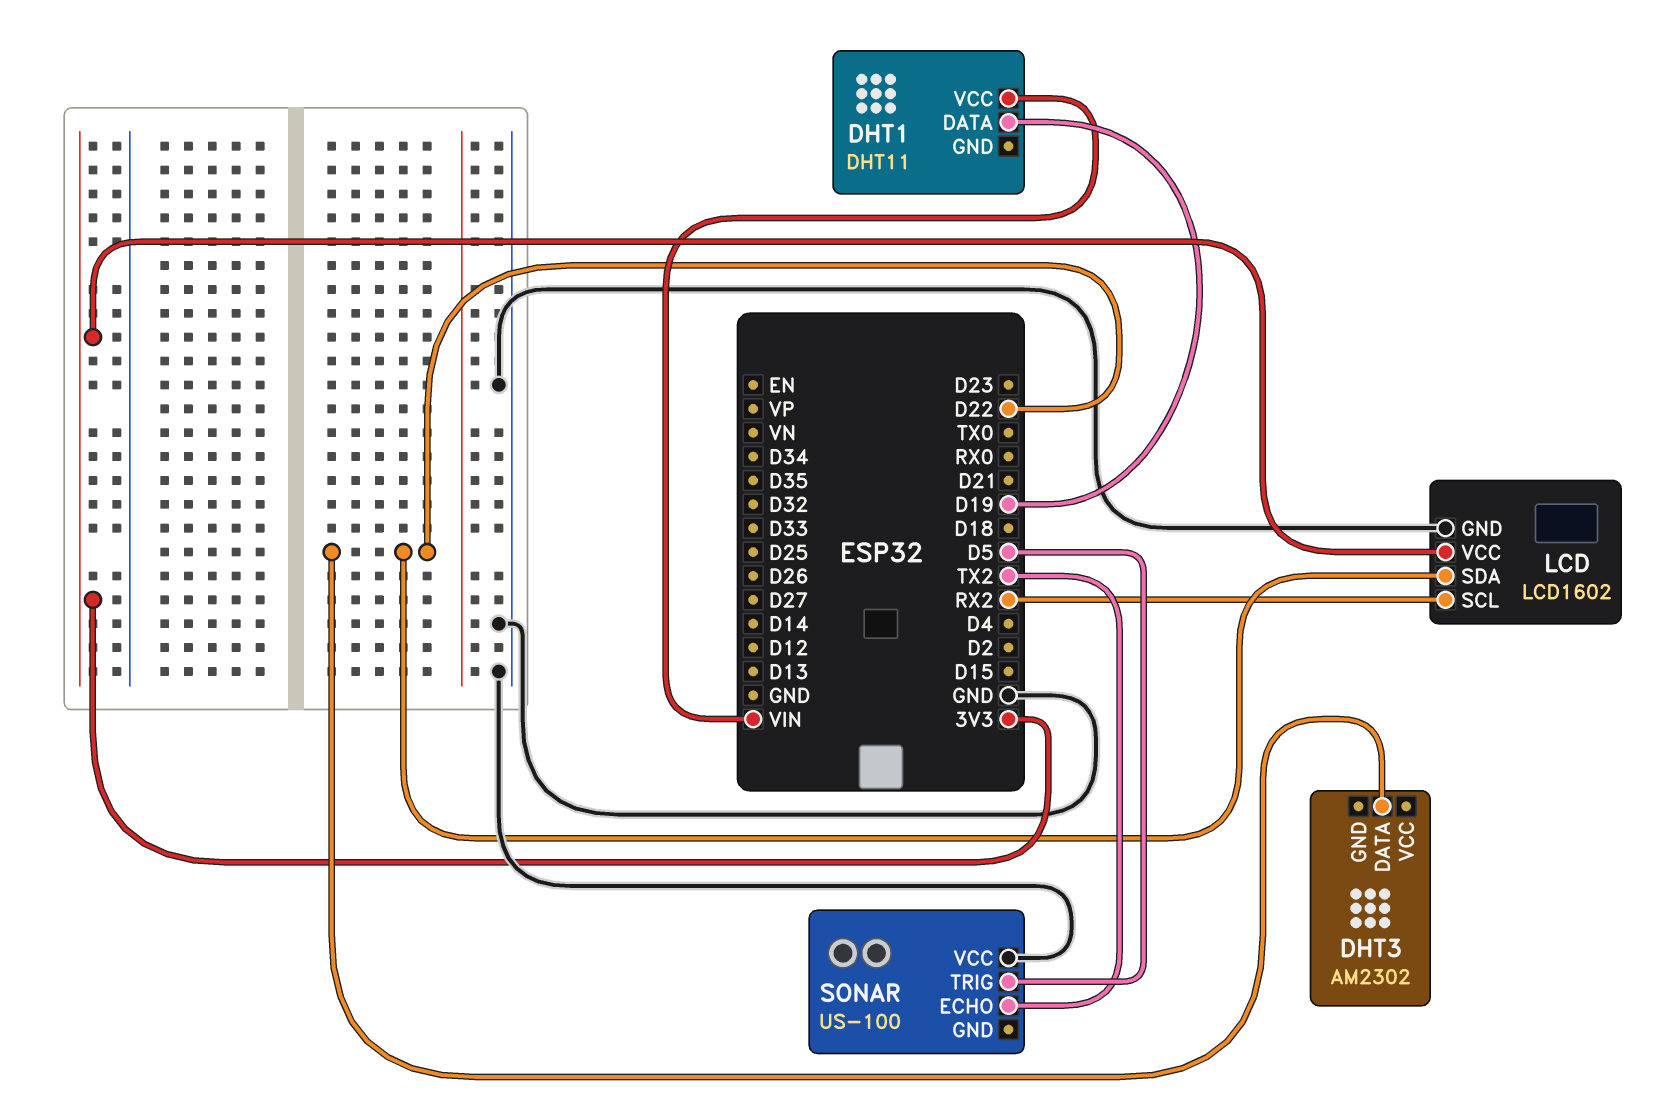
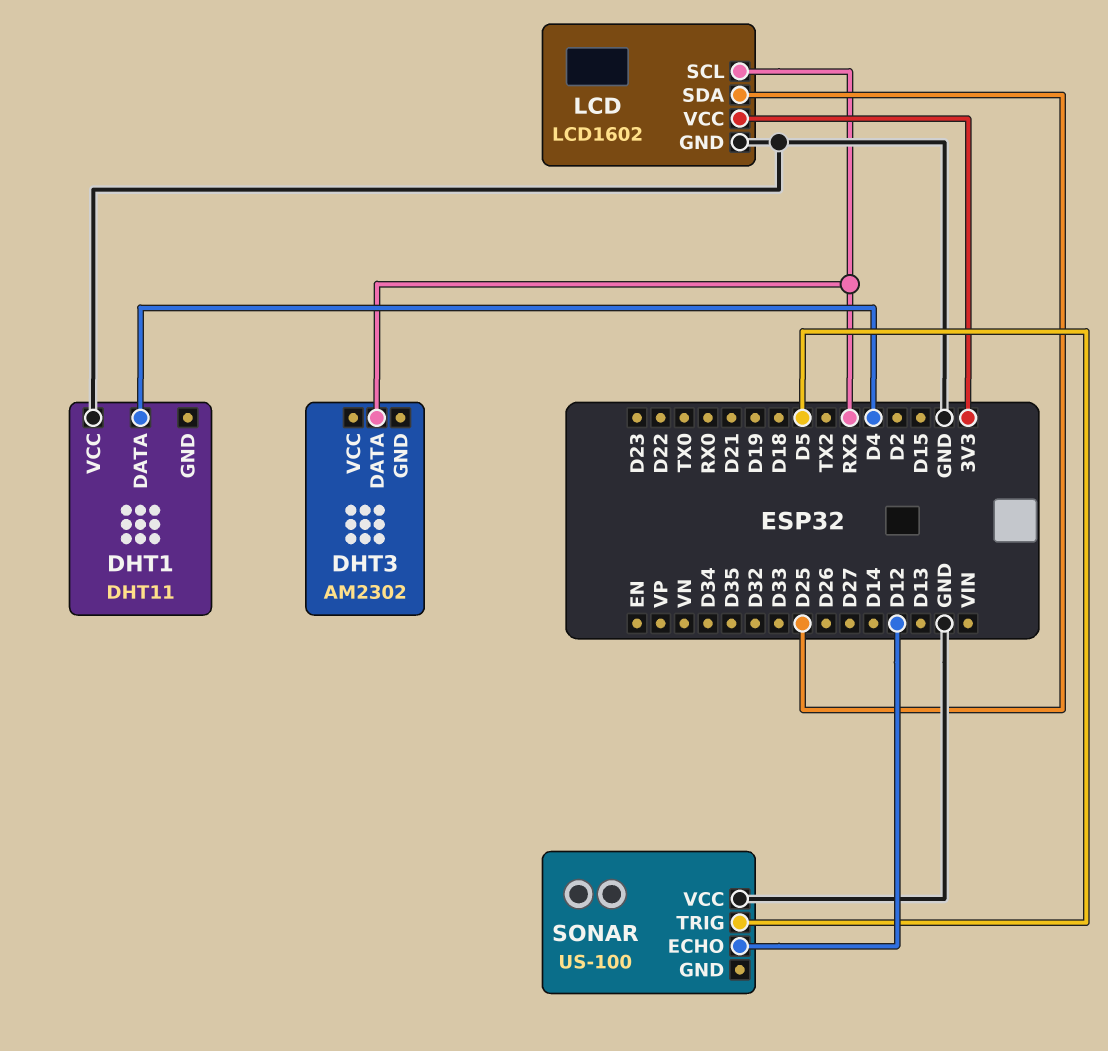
DHT1 pin DATA: D19 -> D4
DHT1 pin VCC: VIN -> GND
DHT3 pin DATA: D22 -> RX2
LCD pin SDA: D22 -> D25
SONAR pin ECHO: TX2 -> D12

